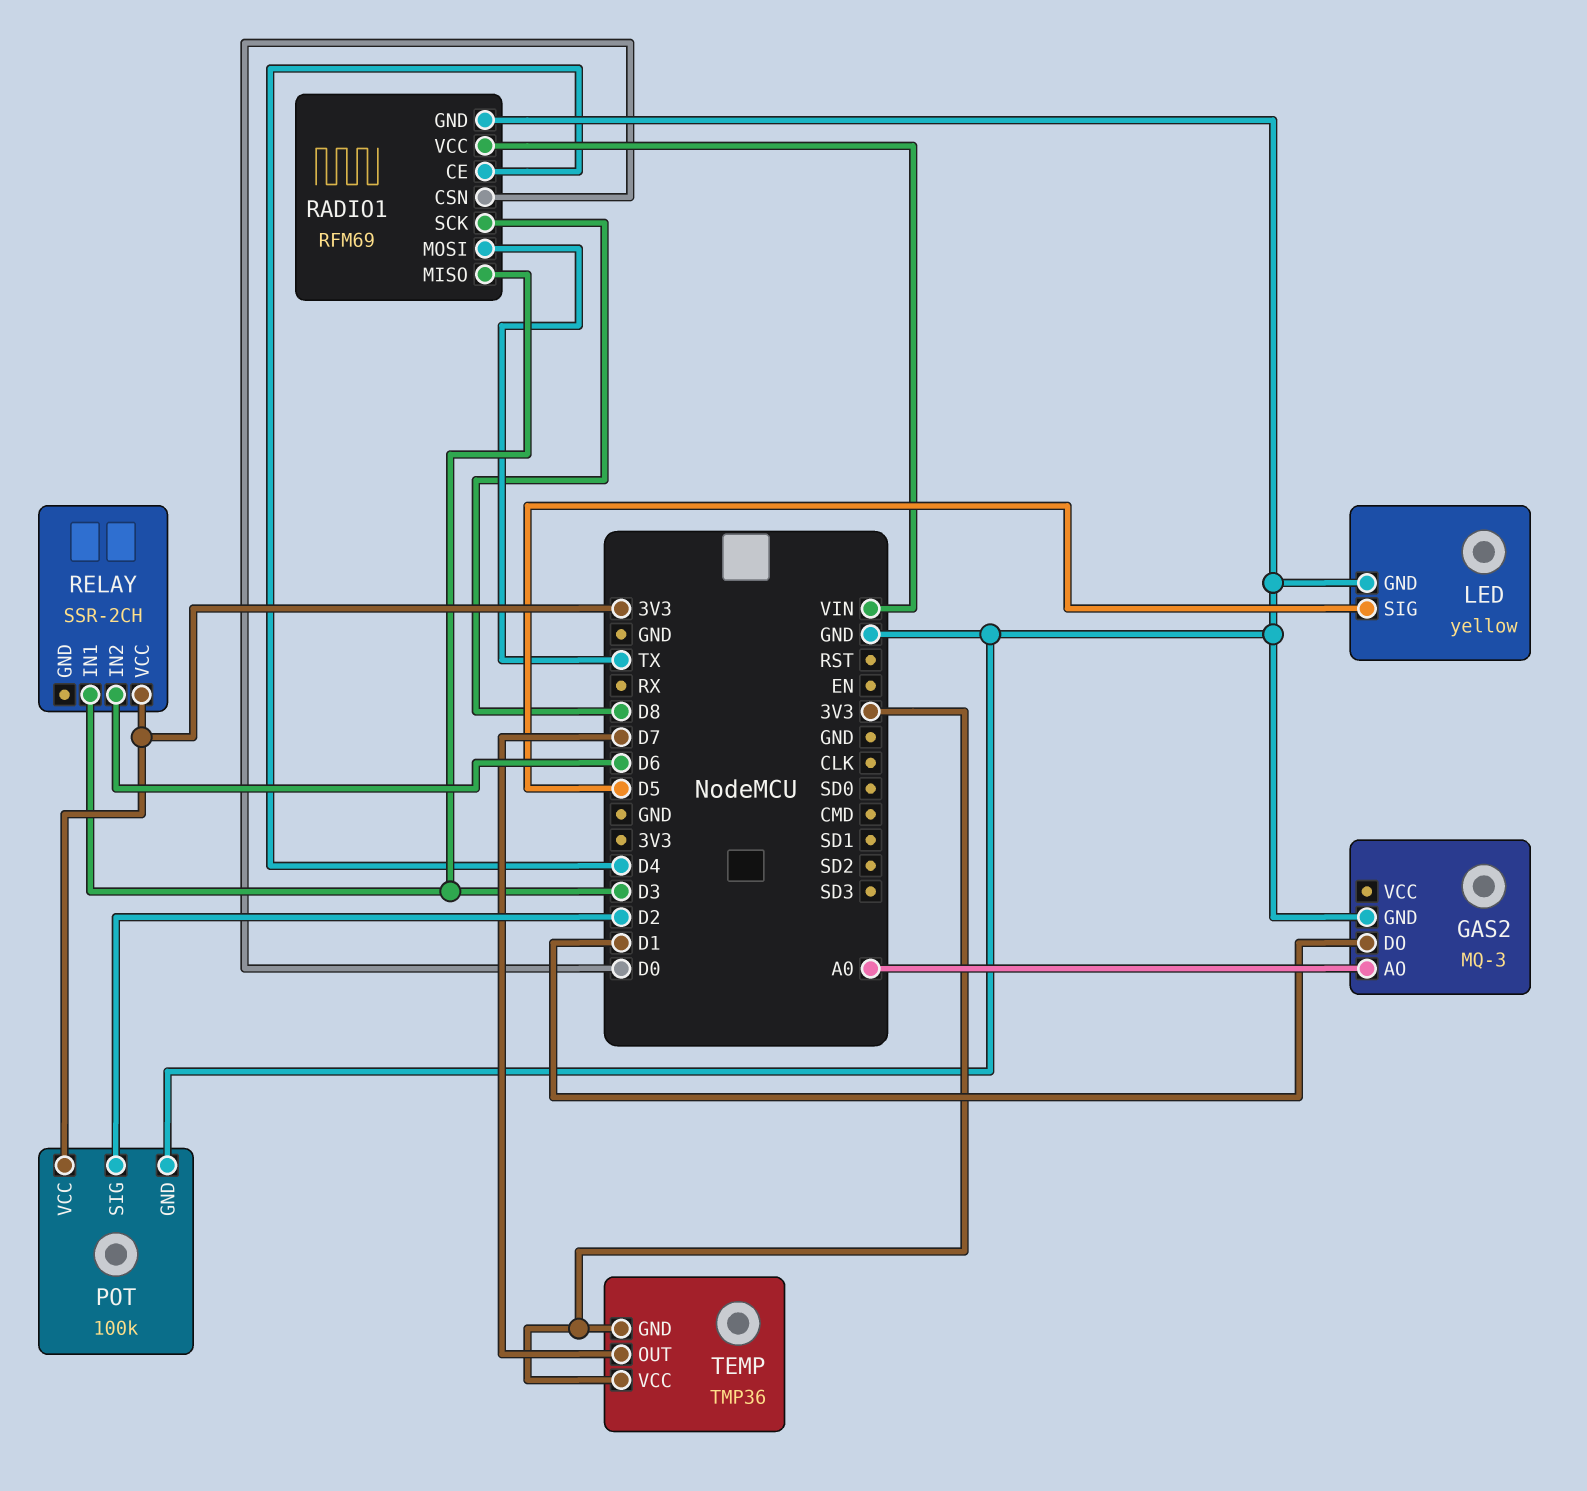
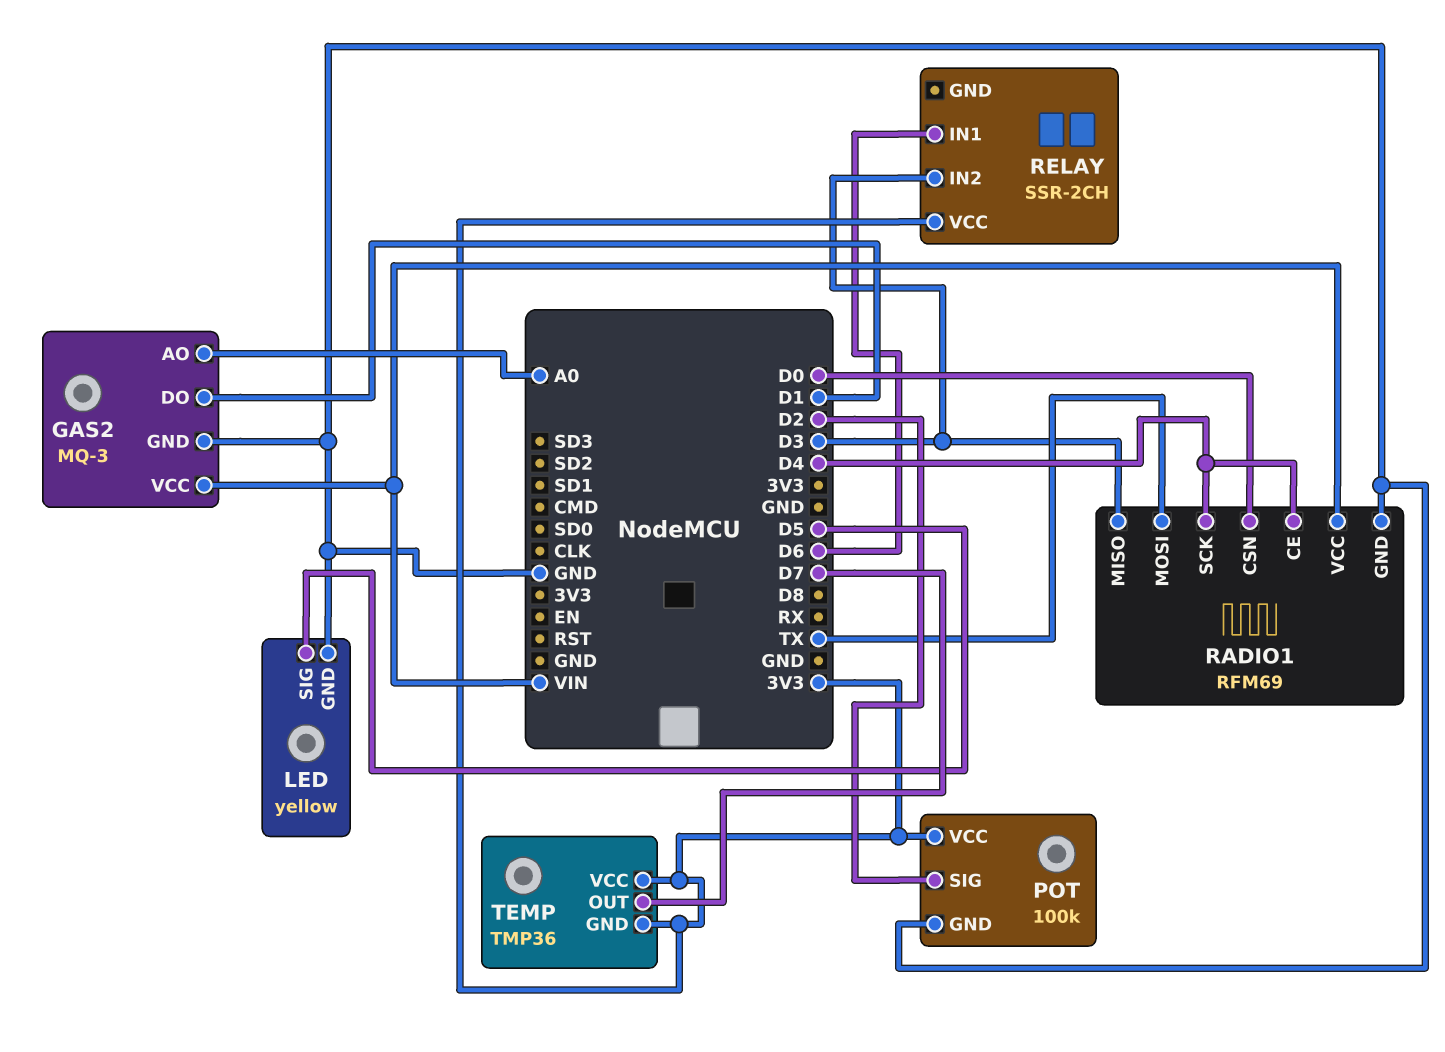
GAS2 pin VCC: none -> VIN
RADIO1 pin SCK: D8 -> D4
RELAY pin IN1: D3 -> D6
RELAY pin IN2: D6 -> D3

